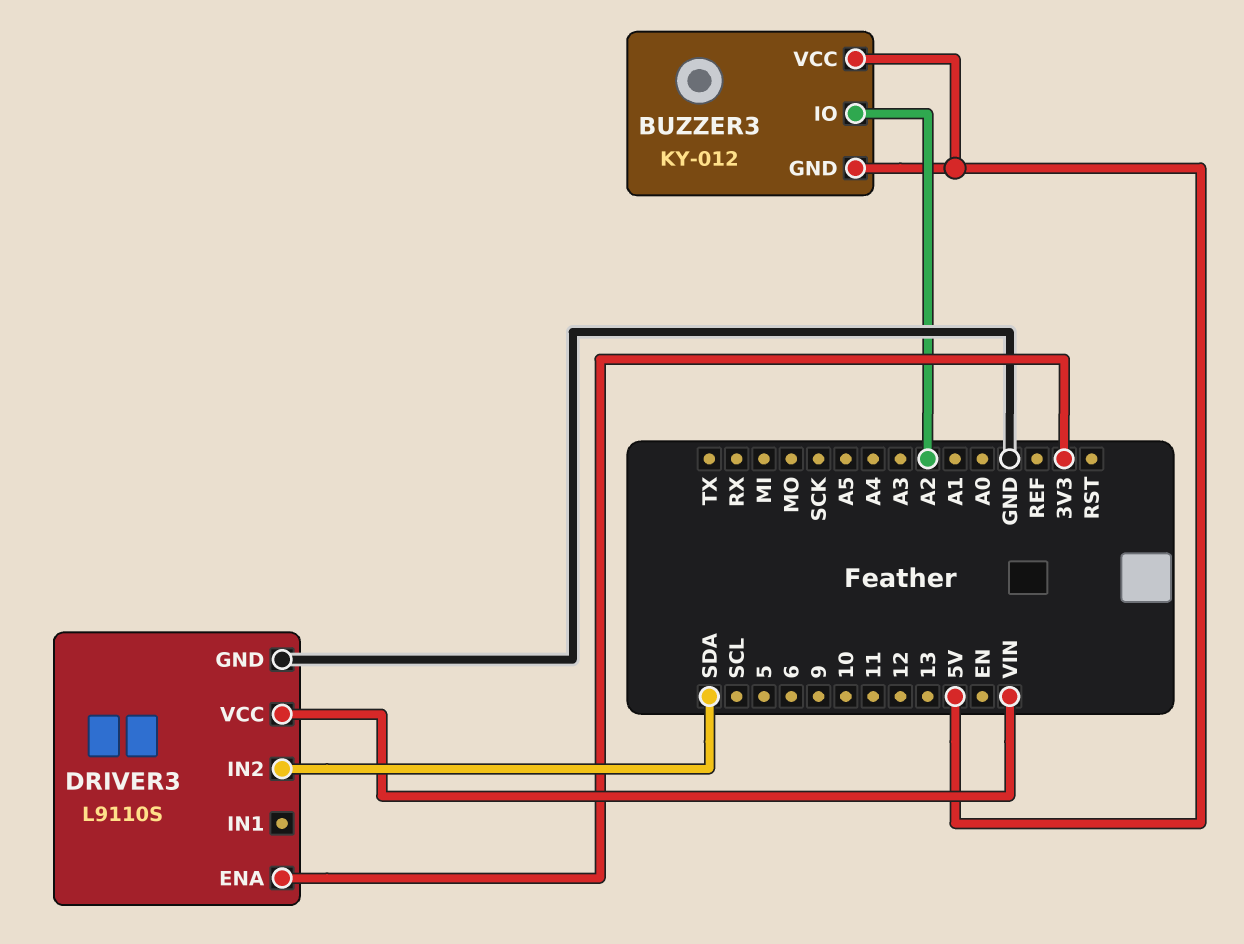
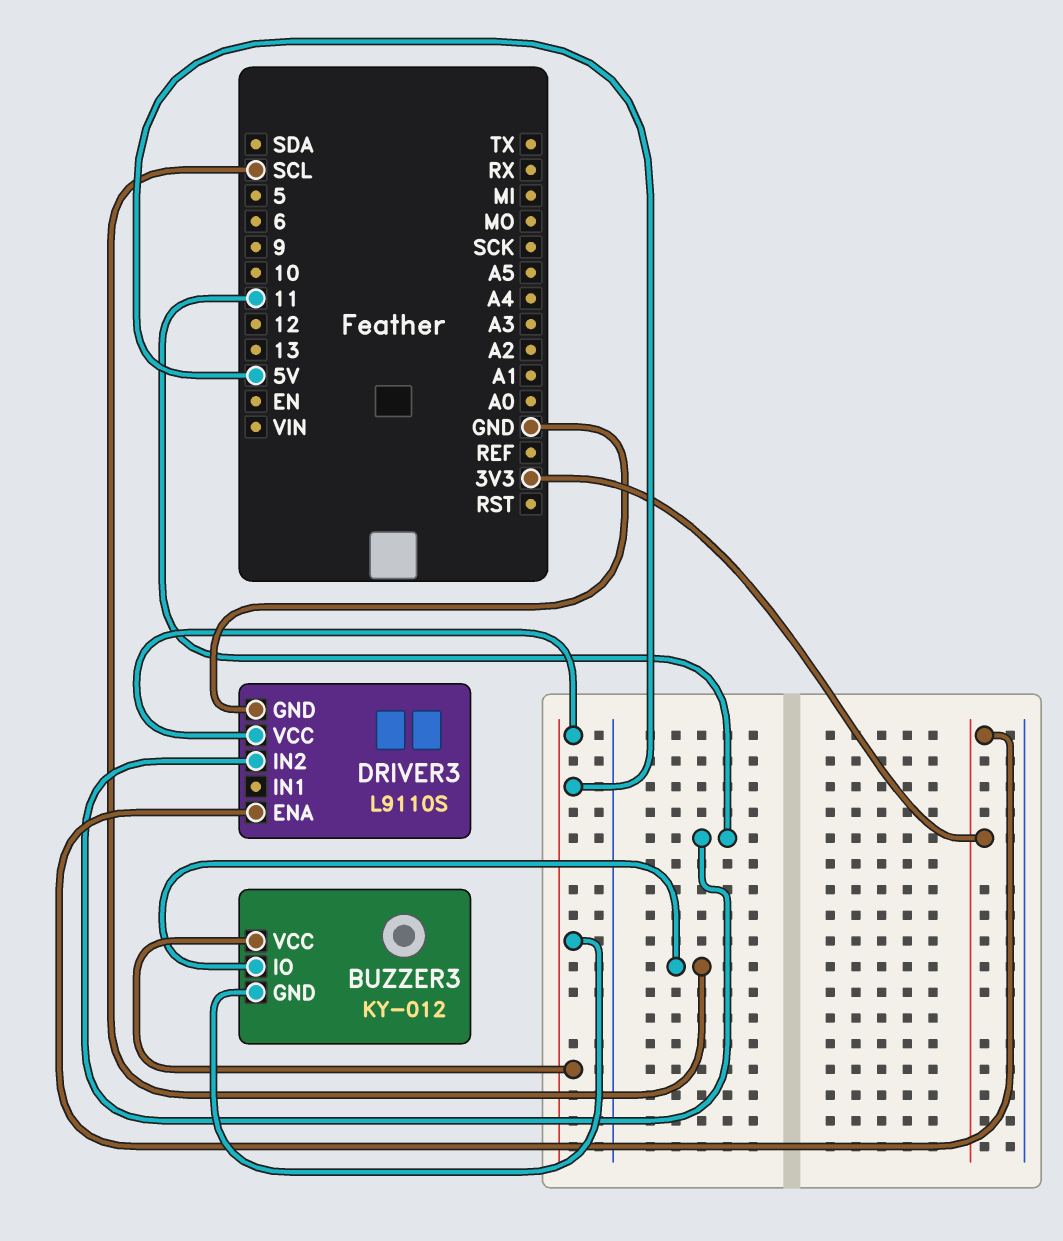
BUZZER3 pin IO: A2 -> SCL
DRIVER3 pin IN2: SDA -> 11
DRIVER3 pin VCC: VIN -> 5V

